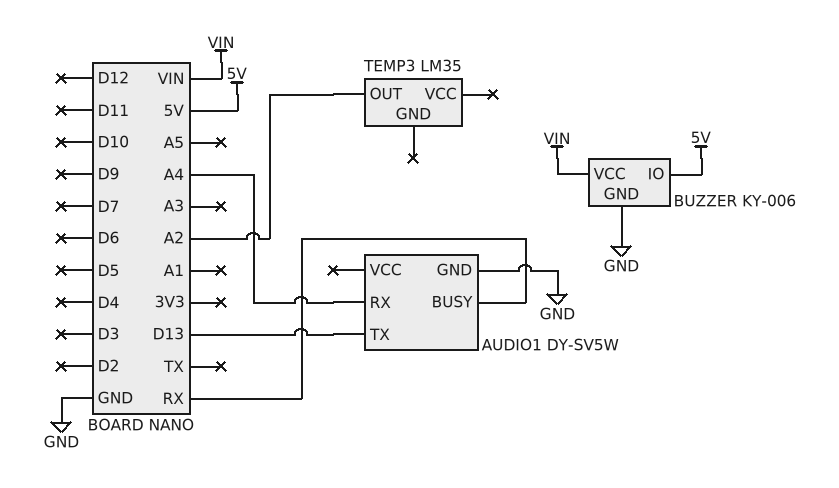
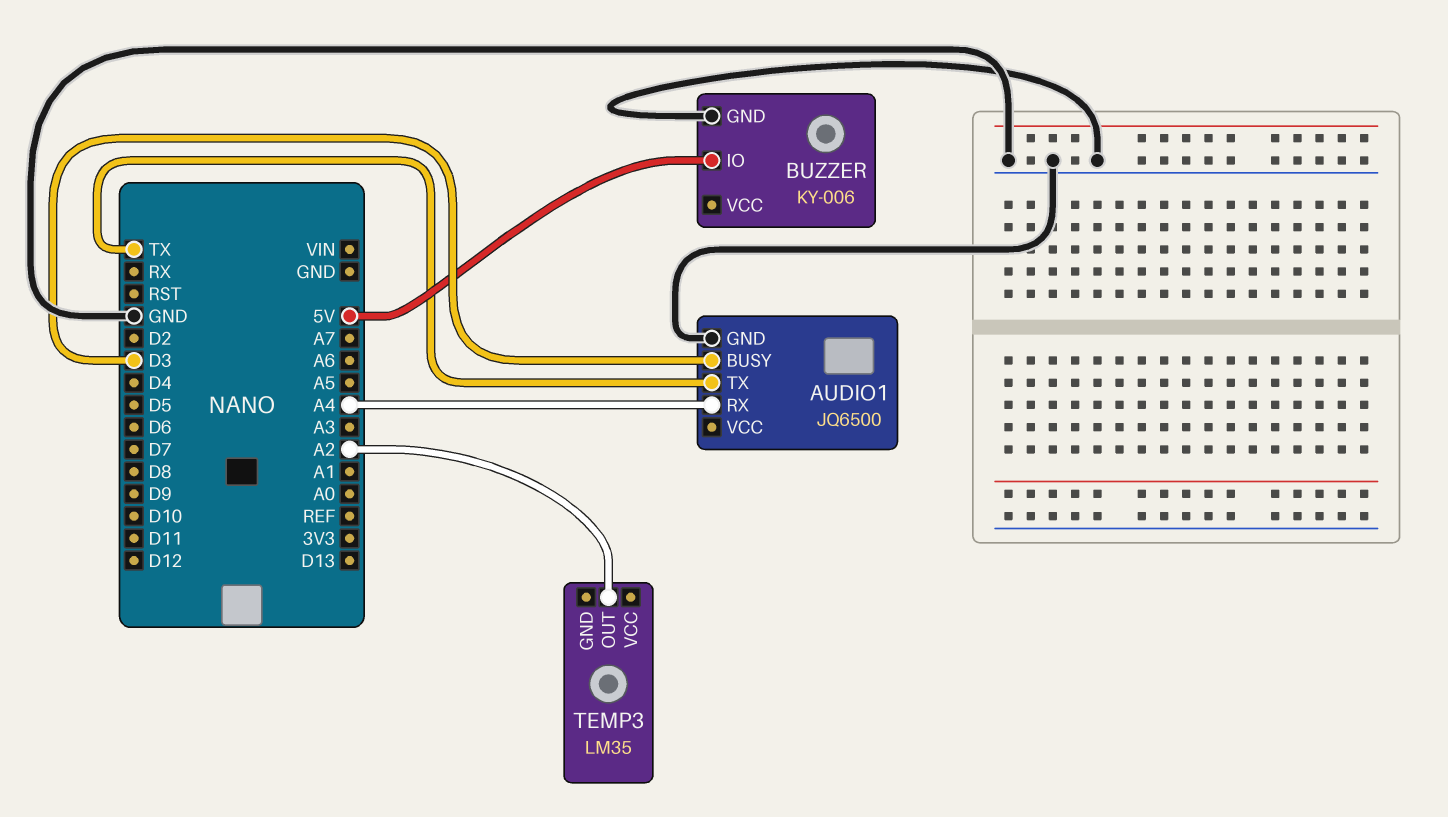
AUDIO1: DY-SV5W -> JQ6500
AUDIO1 pin BUSY: RX -> D3
AUDIO1 pin TX: D13 -> TX
BUZZER pin VCC: VIN -> none

